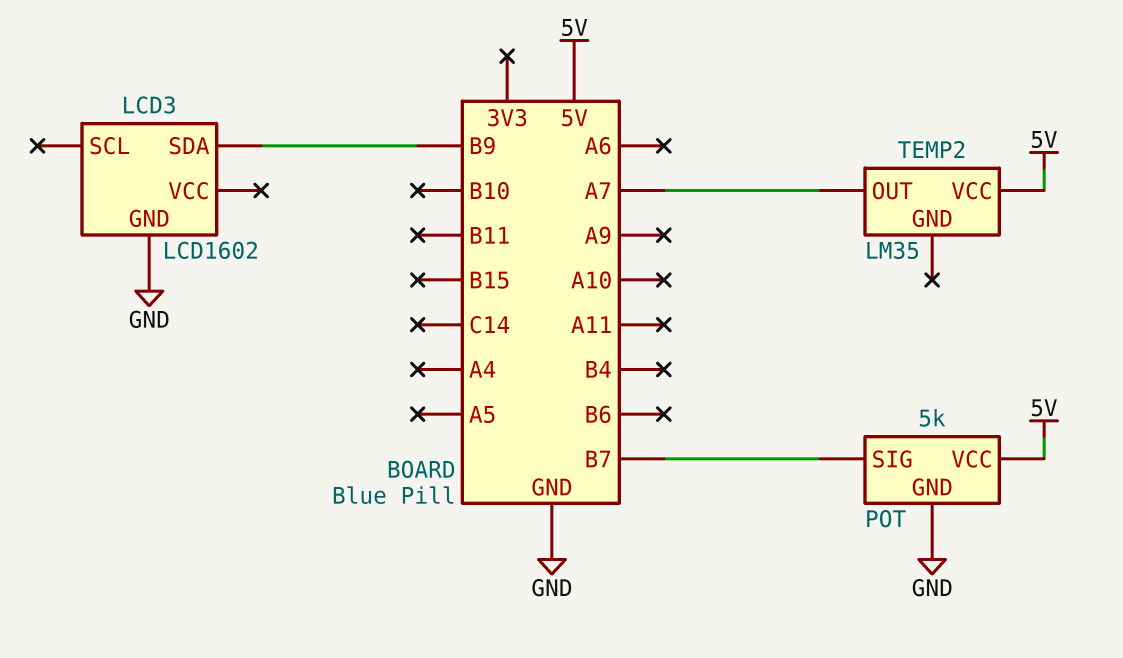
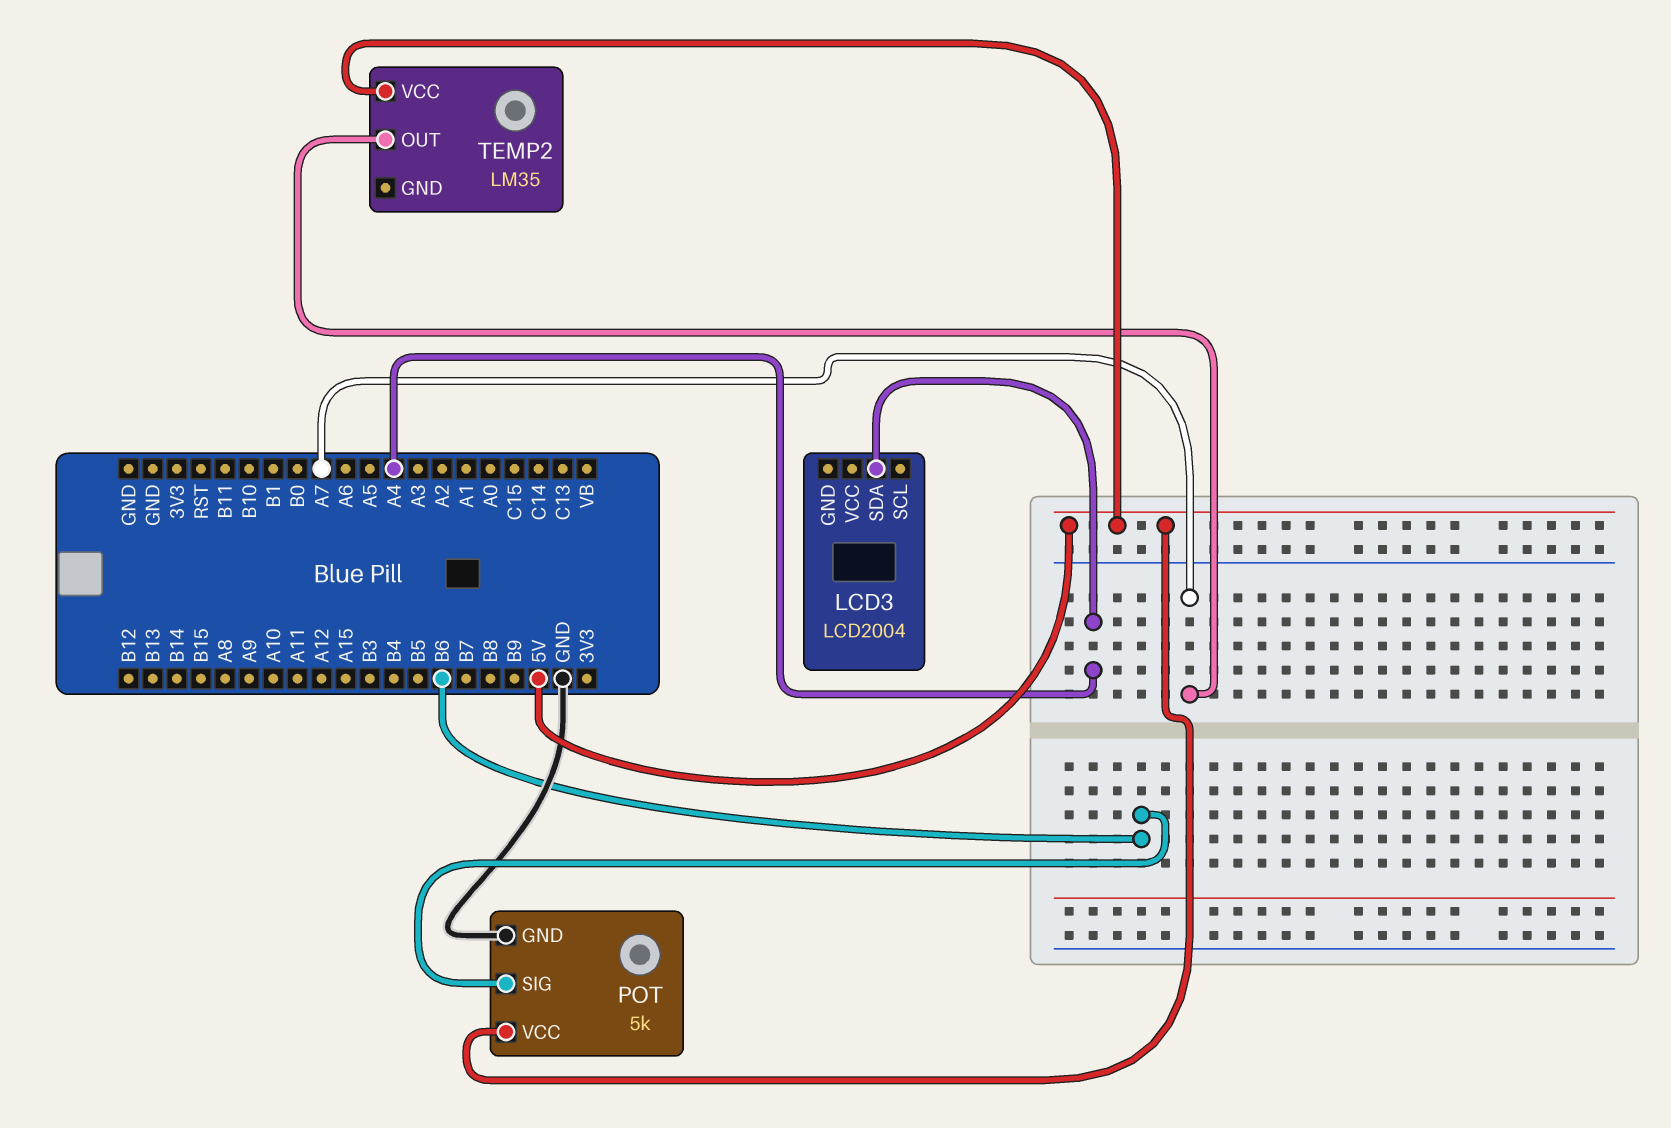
LCD3: LCD1602 -> LCD2004
LCD3 pin GND: GND -> none
LCD3 pin SDA: B9 -> A4
POT pin SIG: B7 -> B6

